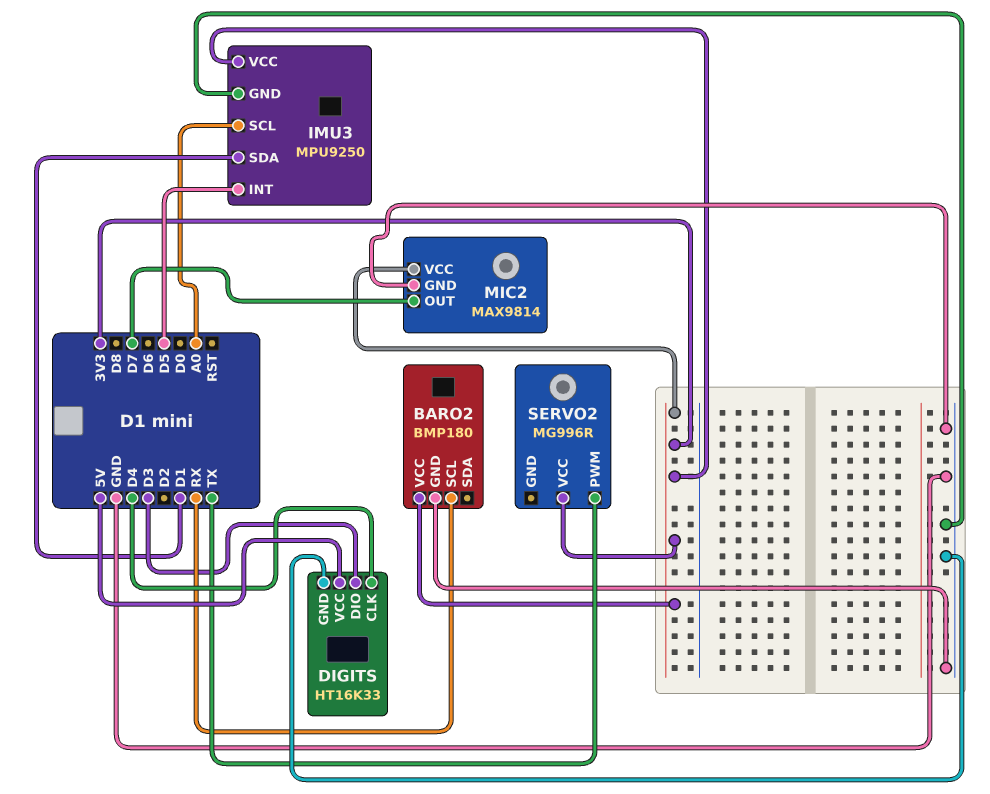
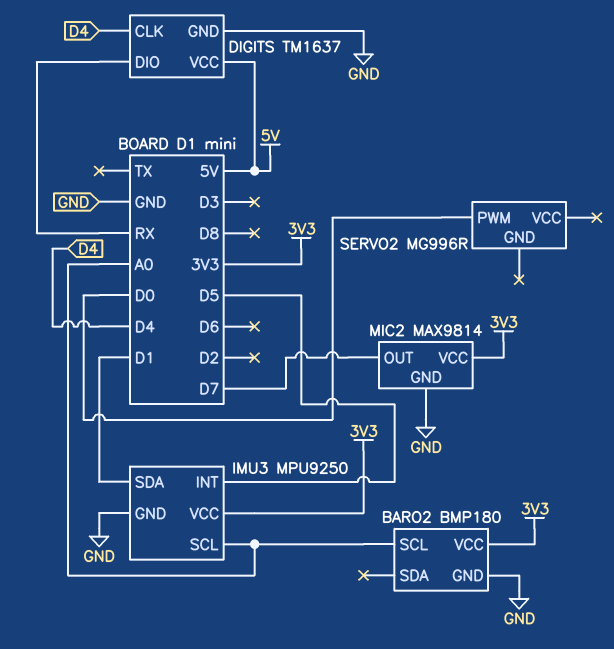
BARO2 pin SCL: RX -> A0
DIGITS: HT16K33 -> TM1637
DIGITS pin DIO: D3 -> RX
SERVO2 pin PWM: TX -> D0
SERVO2 pin VCC: 3V3 -> none

